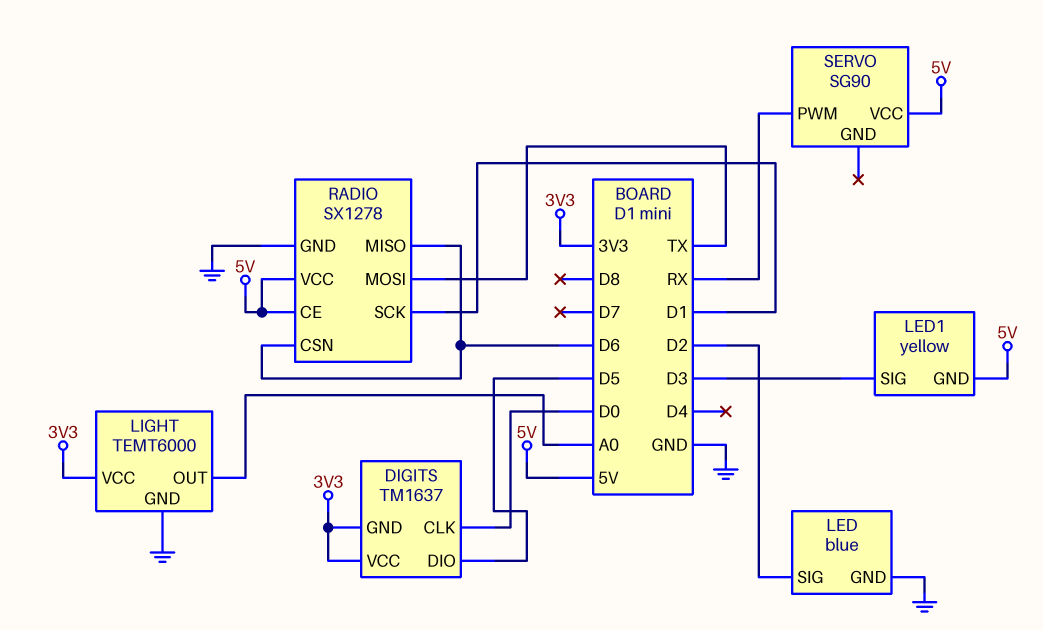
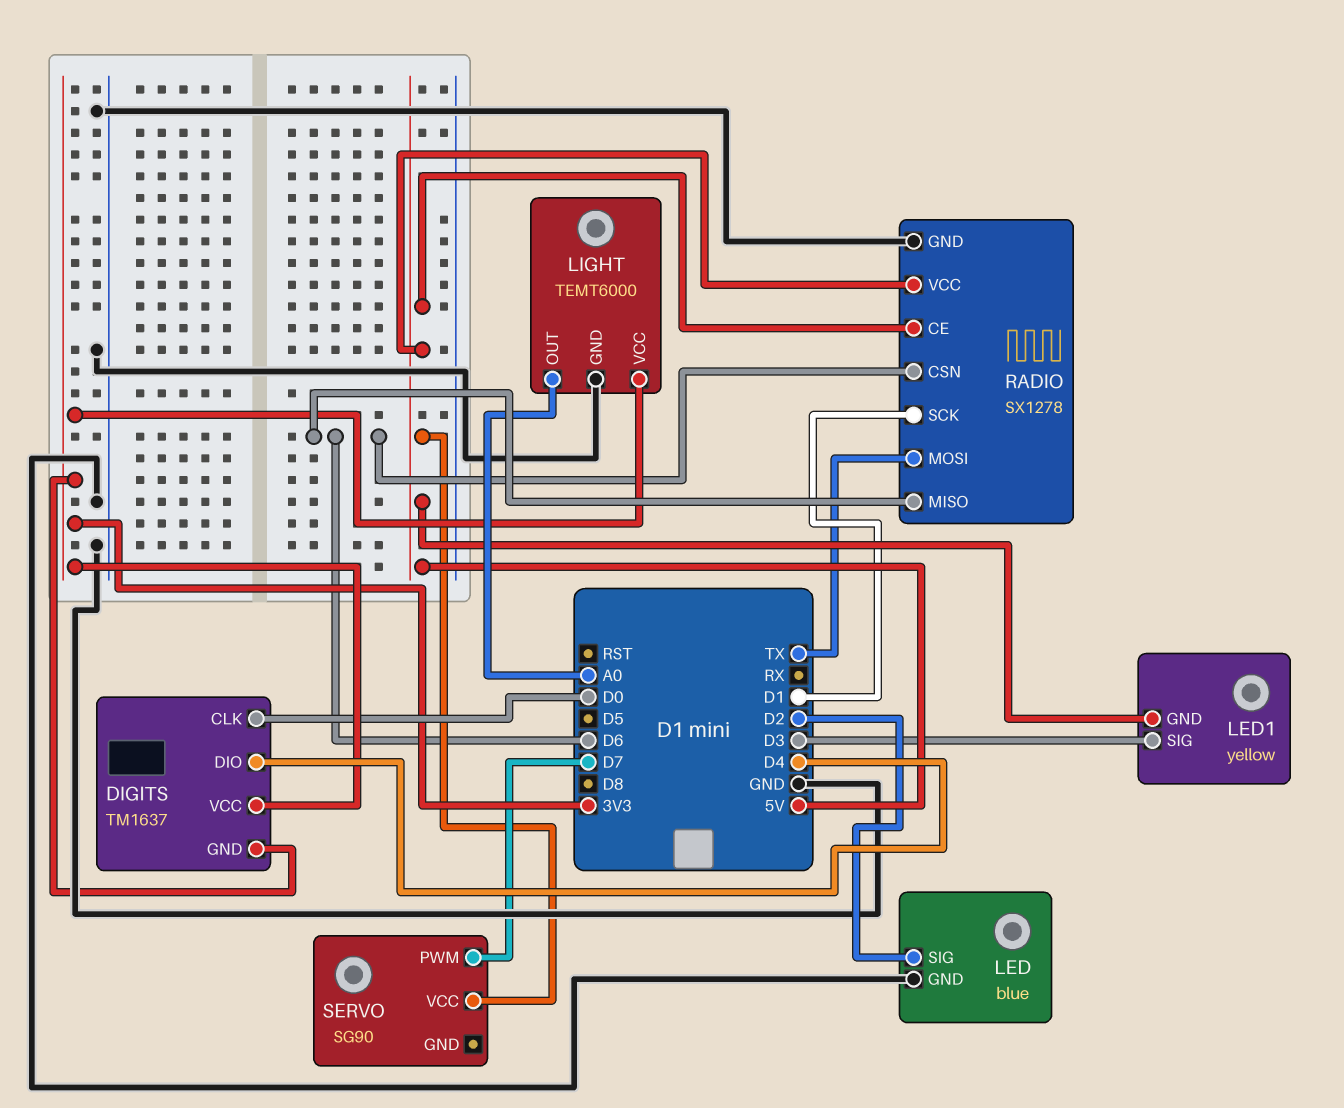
DIGITS pin DIO: D5 -> D4
SERVO pin PWM: RX -> D7

